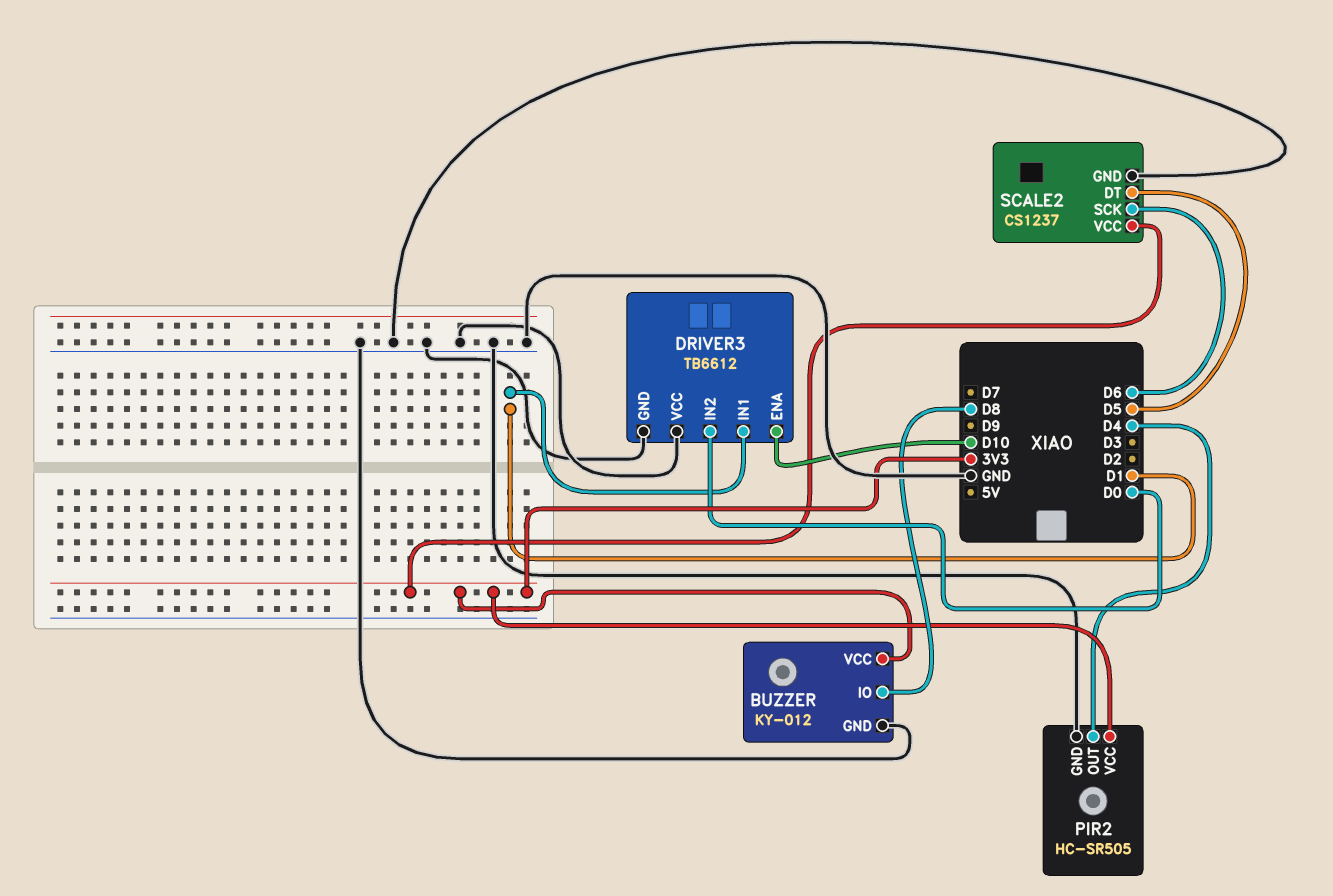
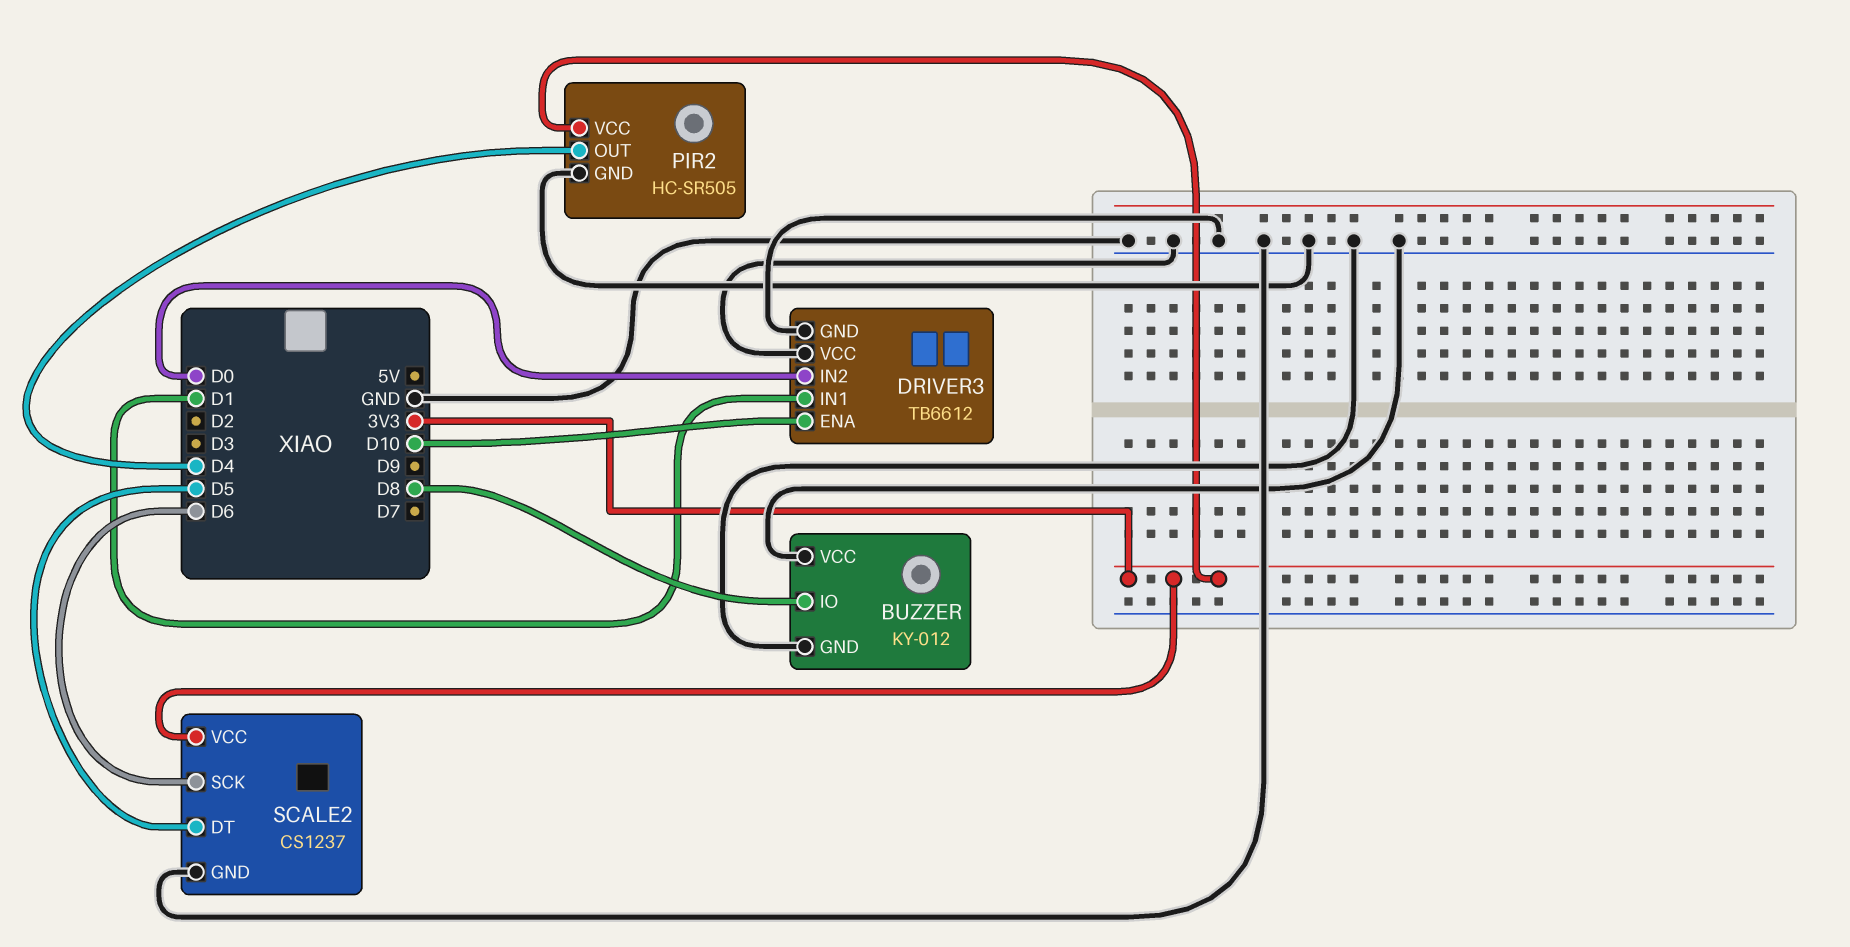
BUZZER pin VCC: 3V3 -> GND

